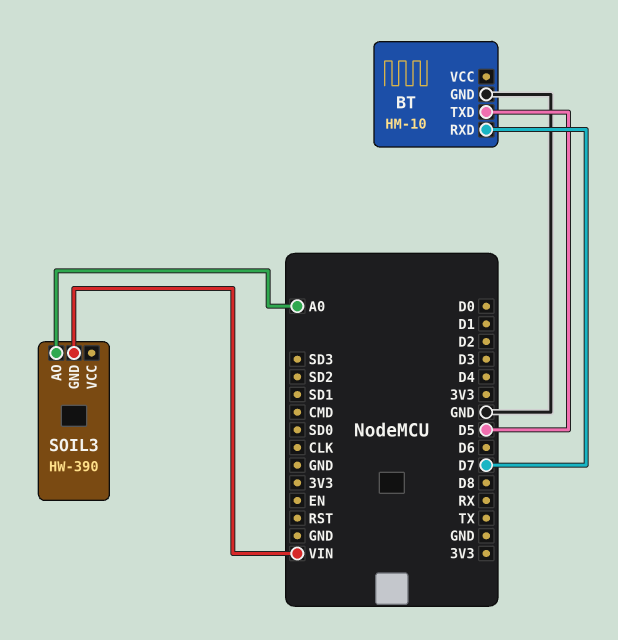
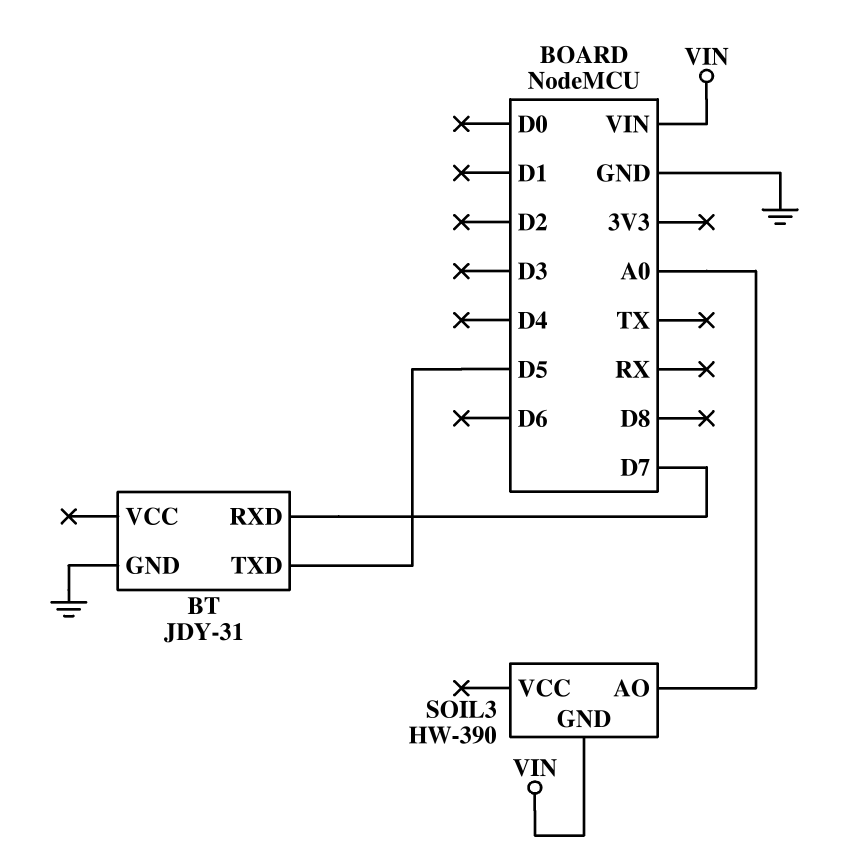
BT: HM-10 -> JDY-31

